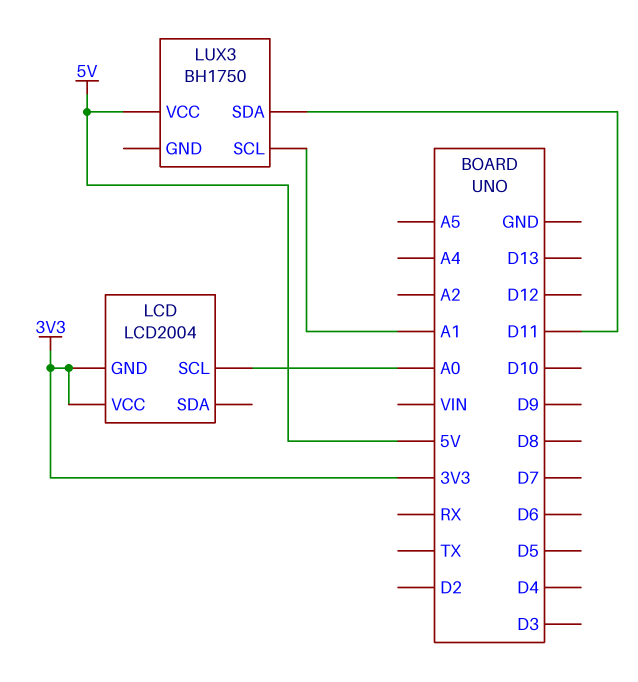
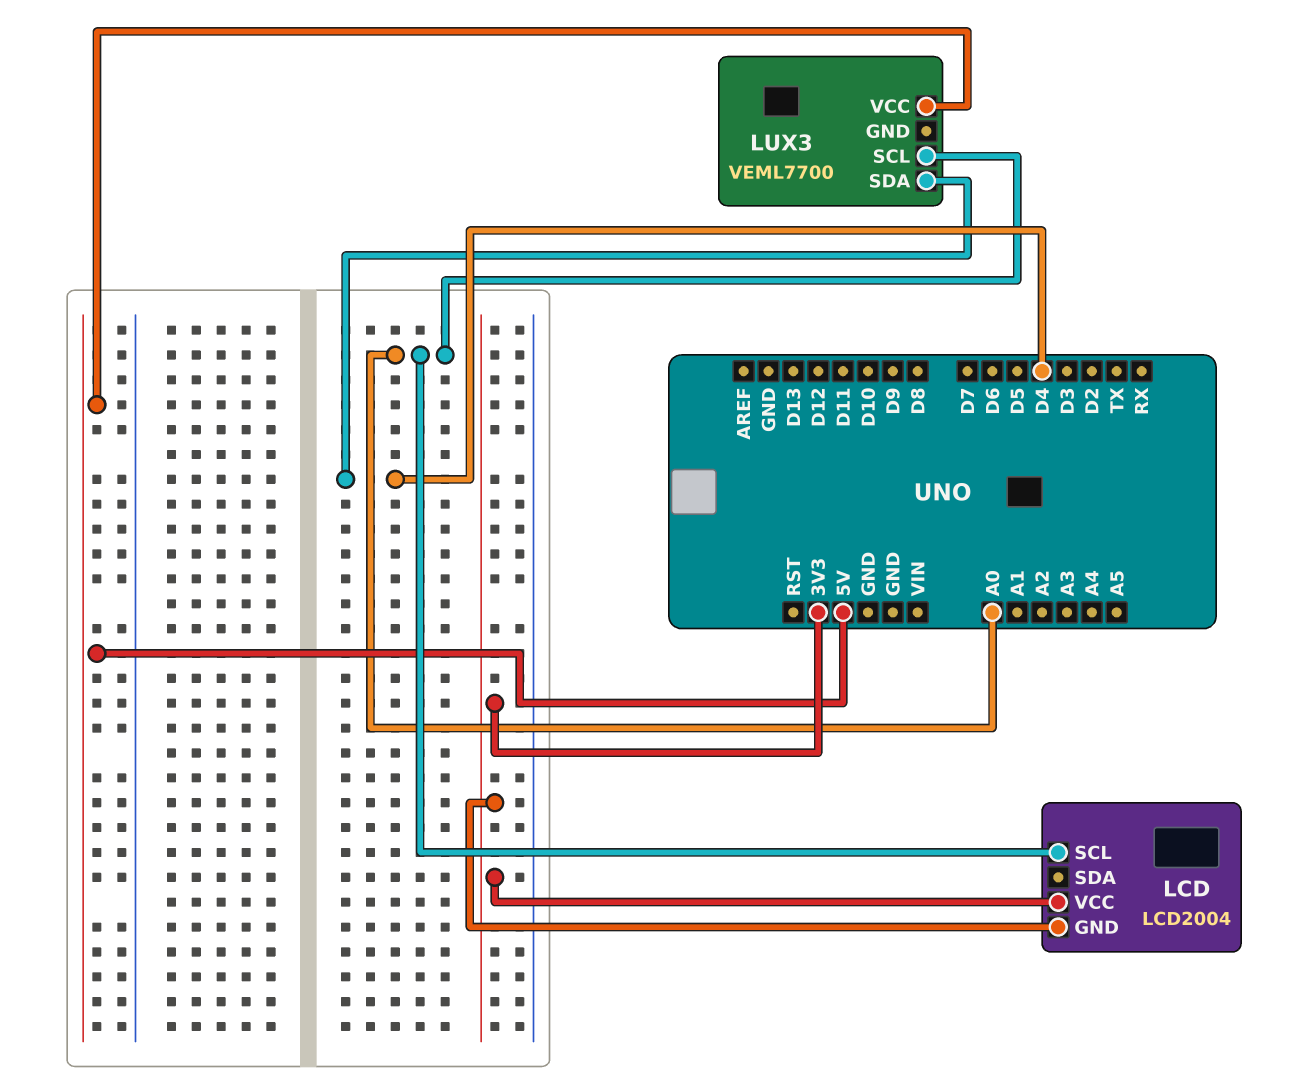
LUX3: BH1750 -> VEML7700
LUX3 pin SCL: A1 -> A0
LUX3 pin SDA: D11 -> D4

